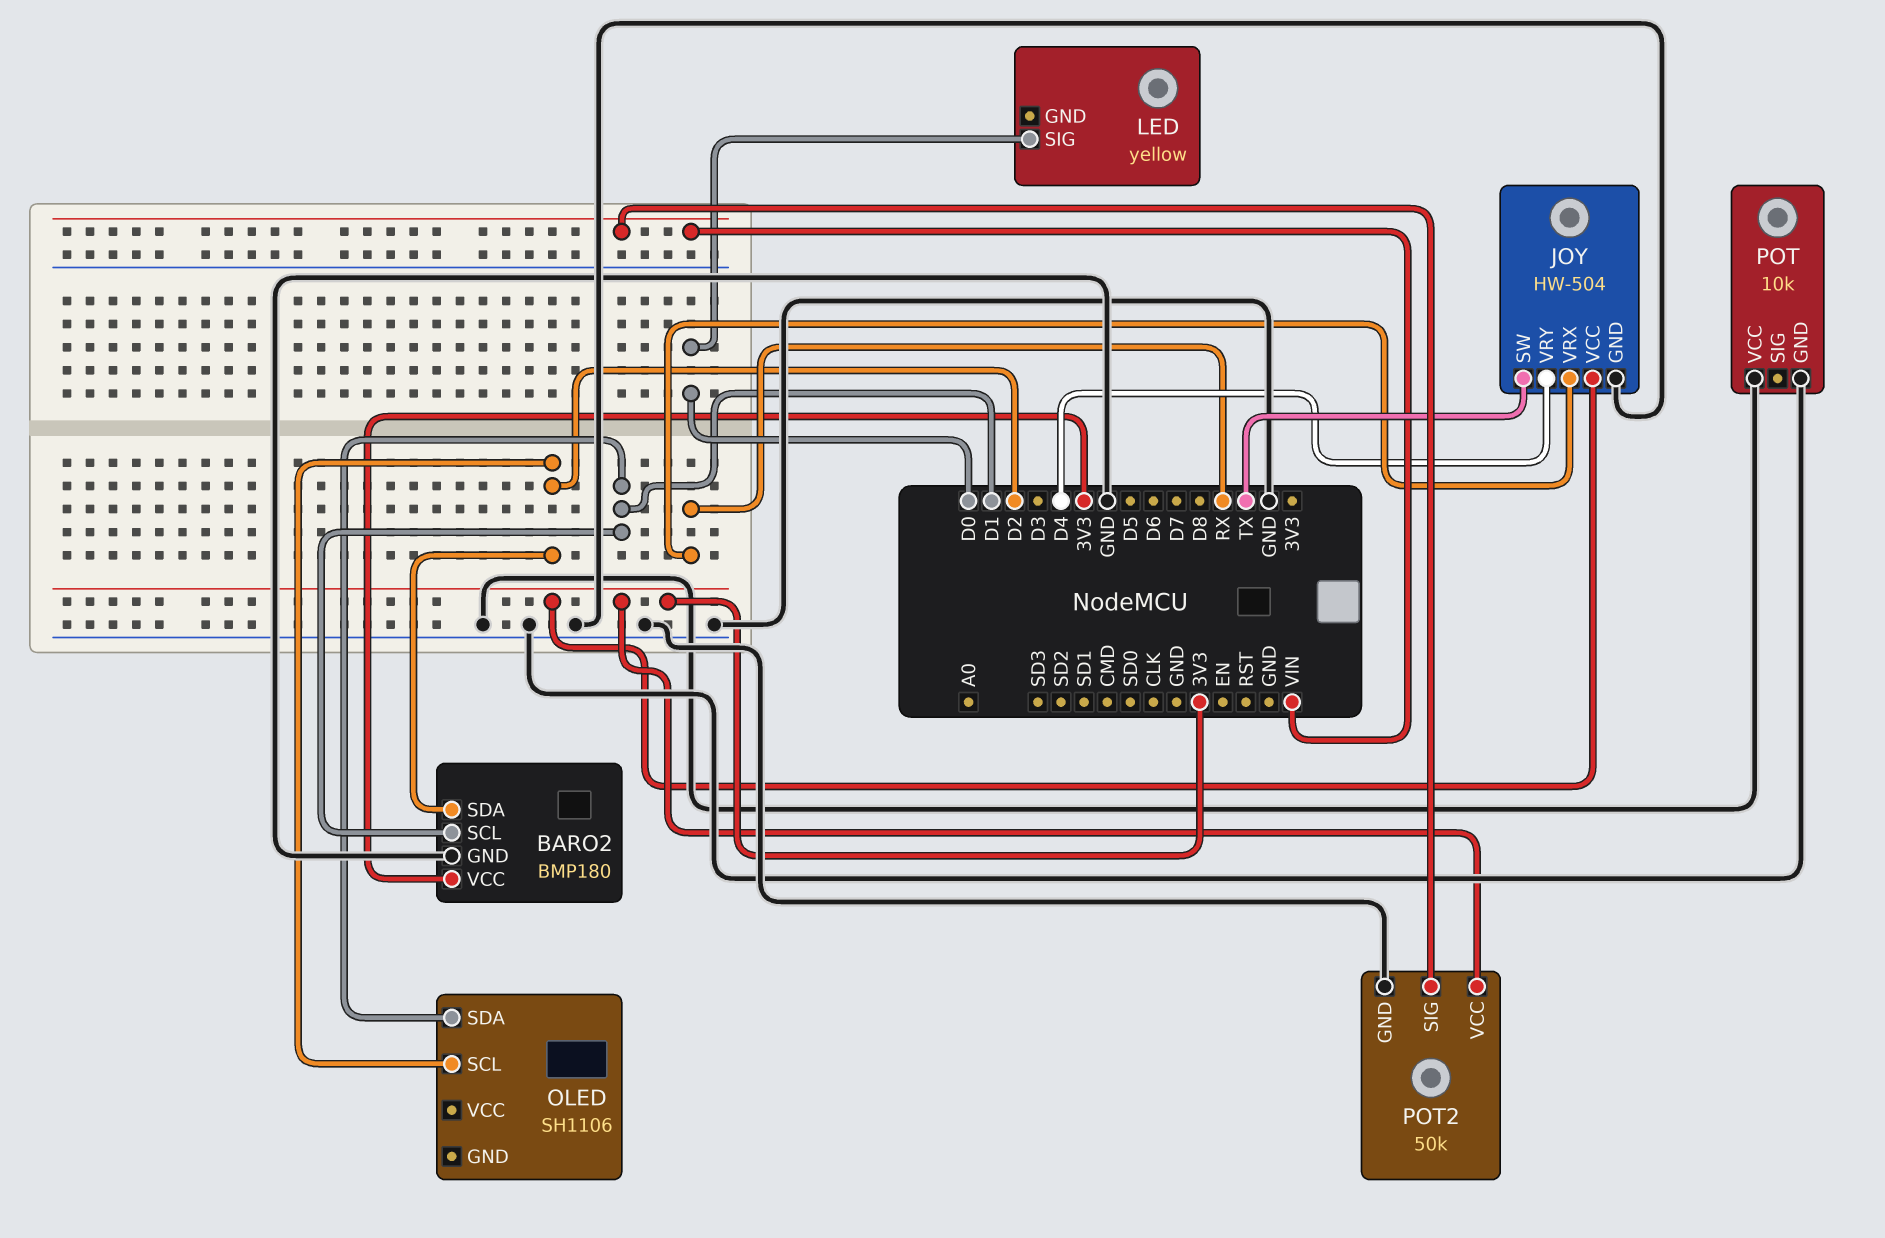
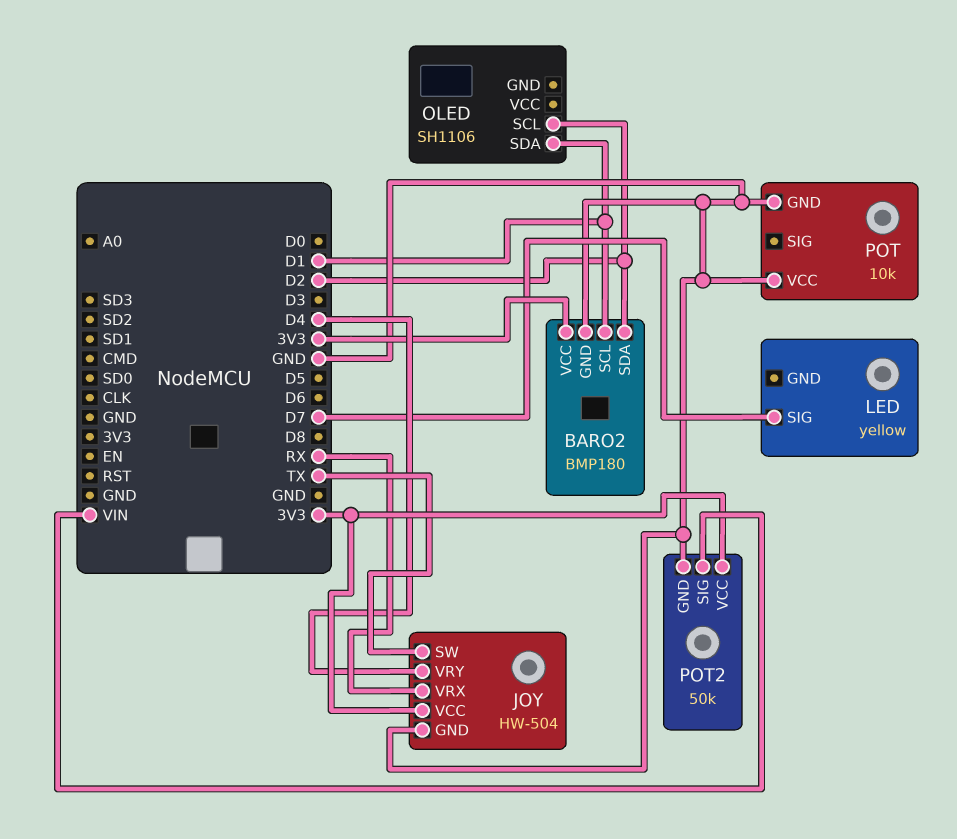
LED pin SIG: D0 -> D7

